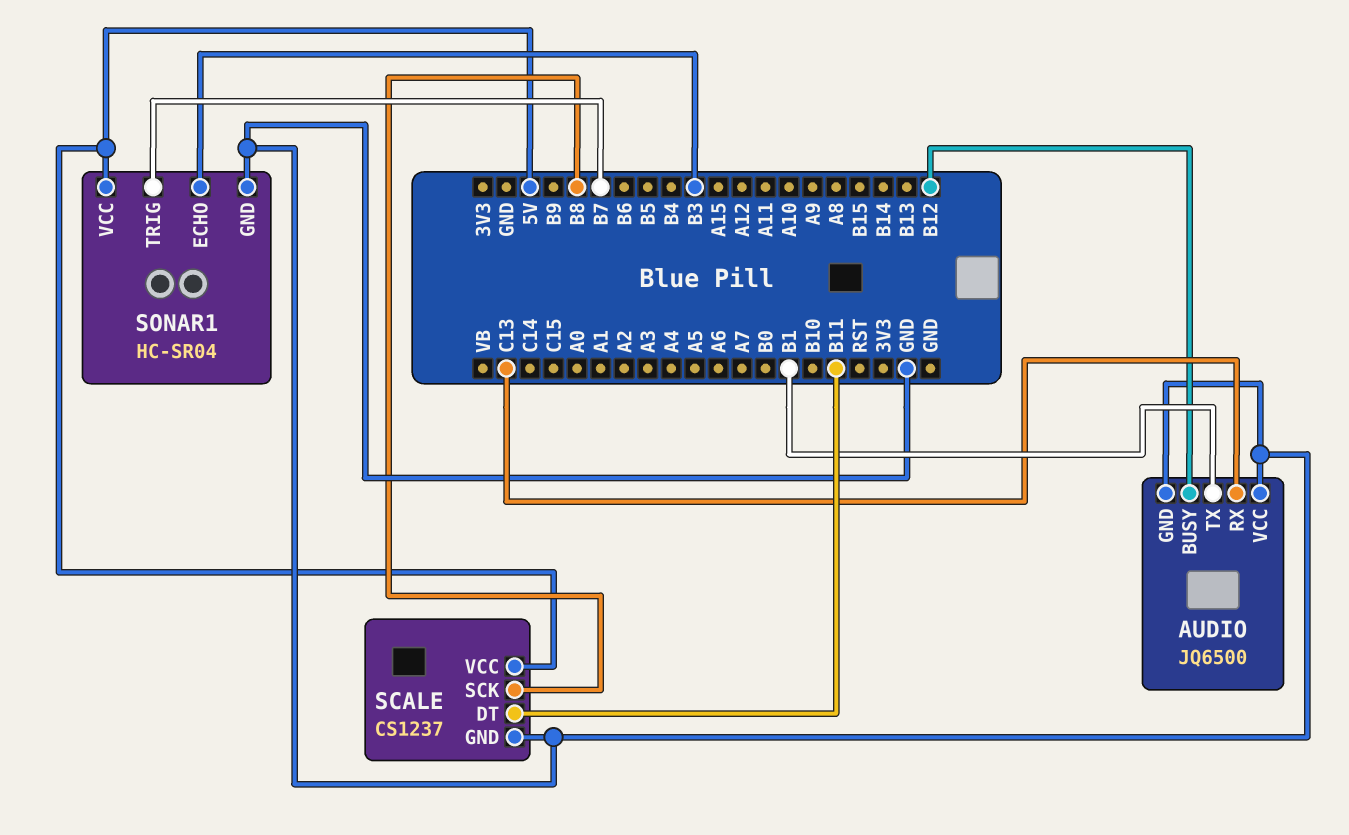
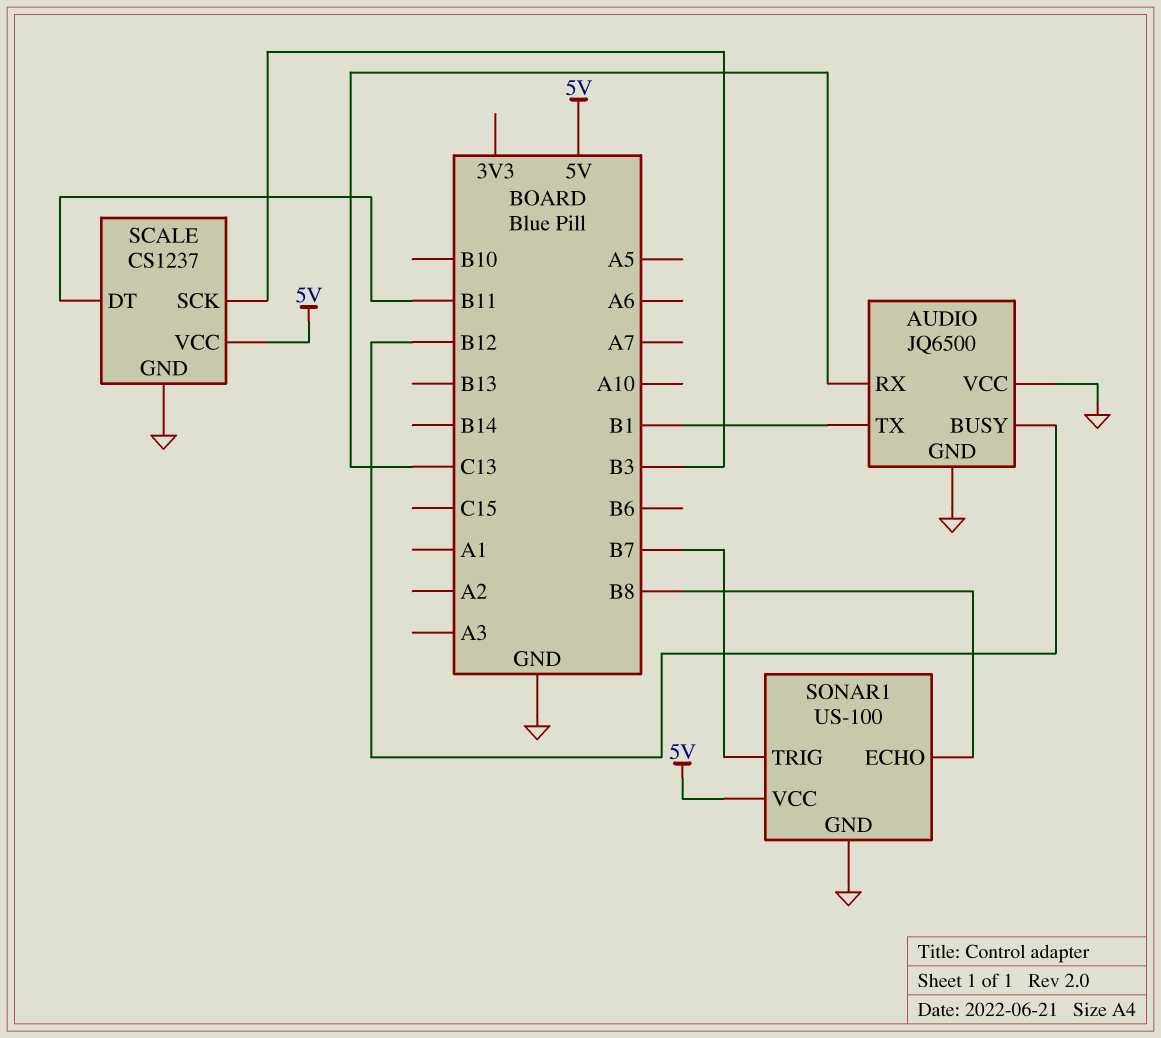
SCALE pin SCK: B8 -> B3
SONAR1: HC-SR04 -> US-100
SONAR1 pin ECHO: B3 -> B8

